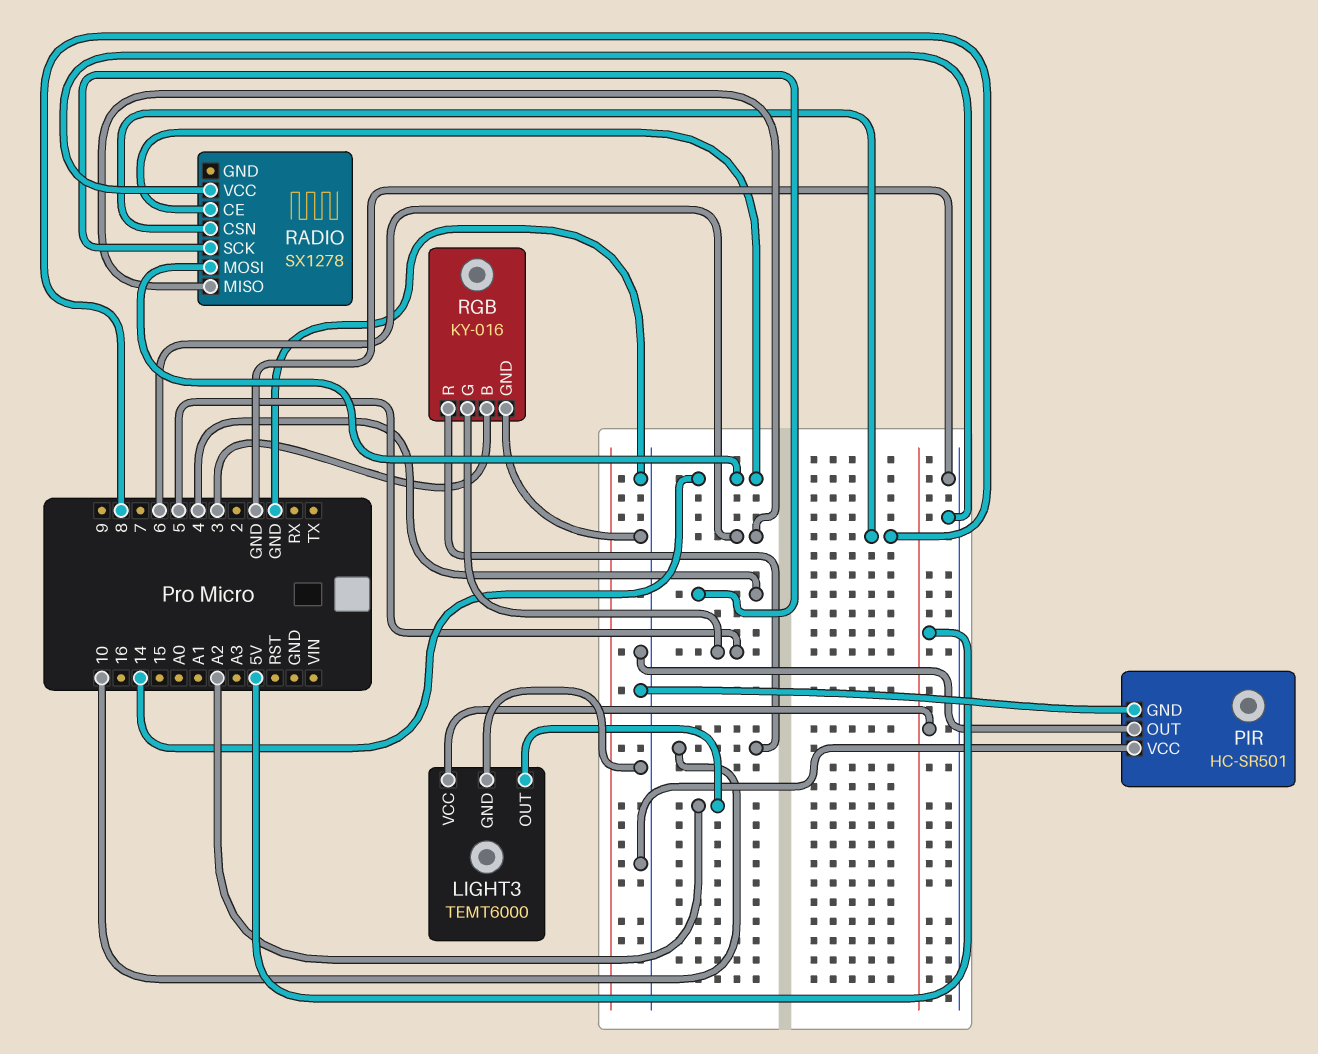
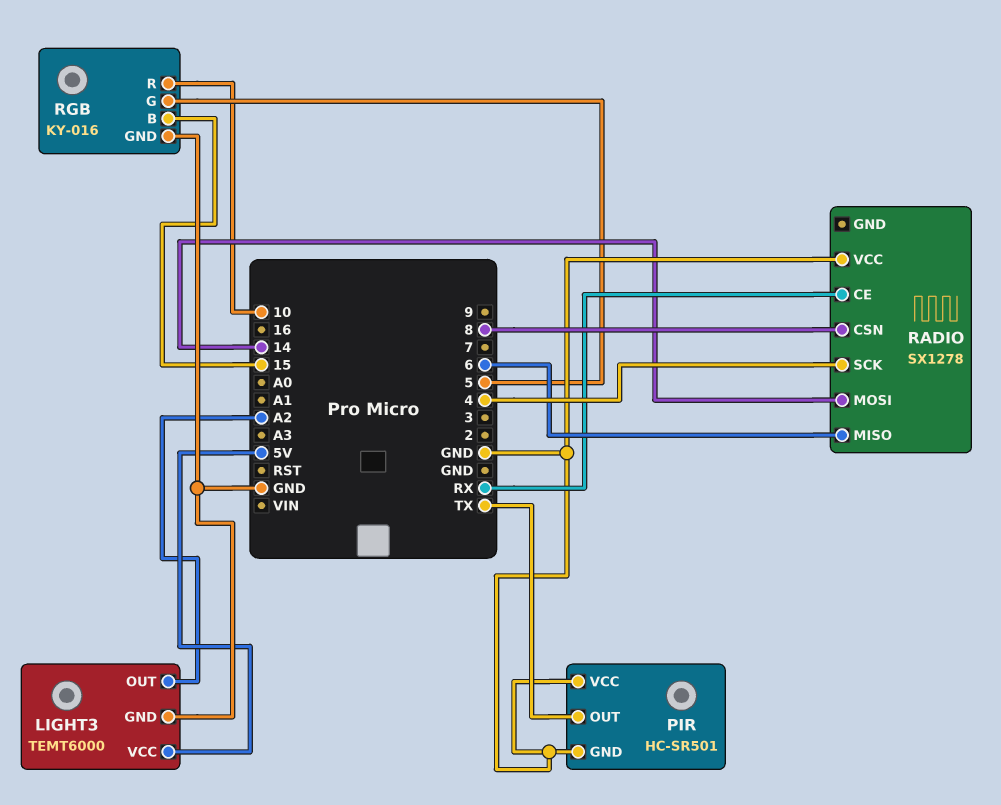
PIR pin OUT: GND -> TX
RADIO pin CE: 14 -> RX
RGB pin B: 3 -> 15

